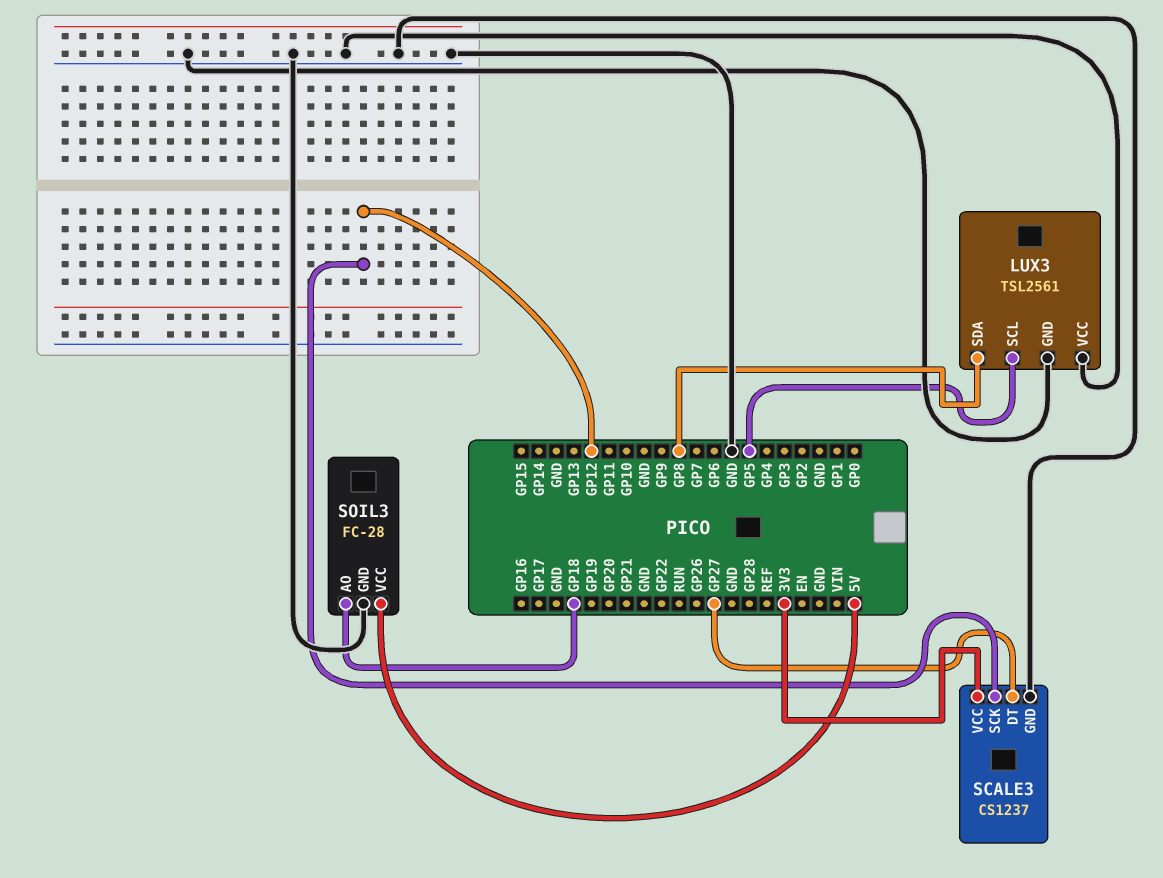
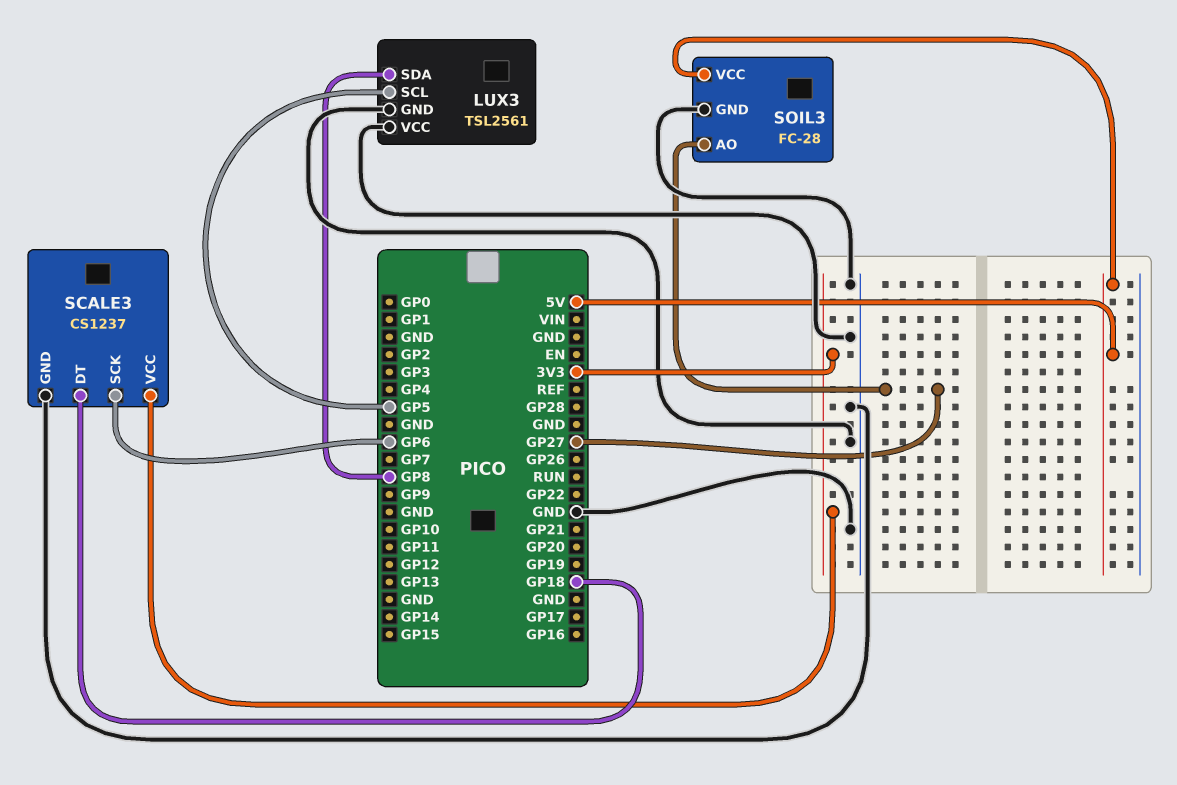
SCALE3 pin DT: GP27 -> GP18
SCALE3 pin SCK: GP12 -> GP6
SOIL3 pin AO: GP18 -> GP27

